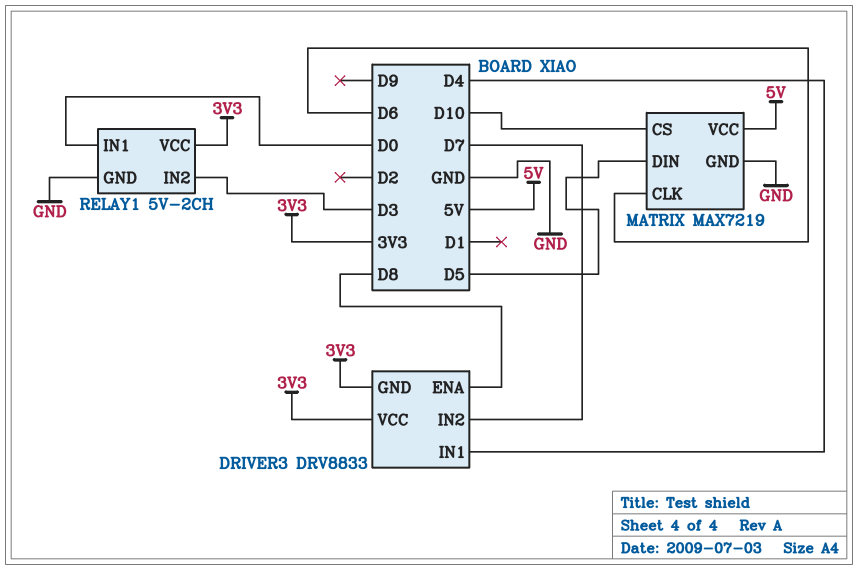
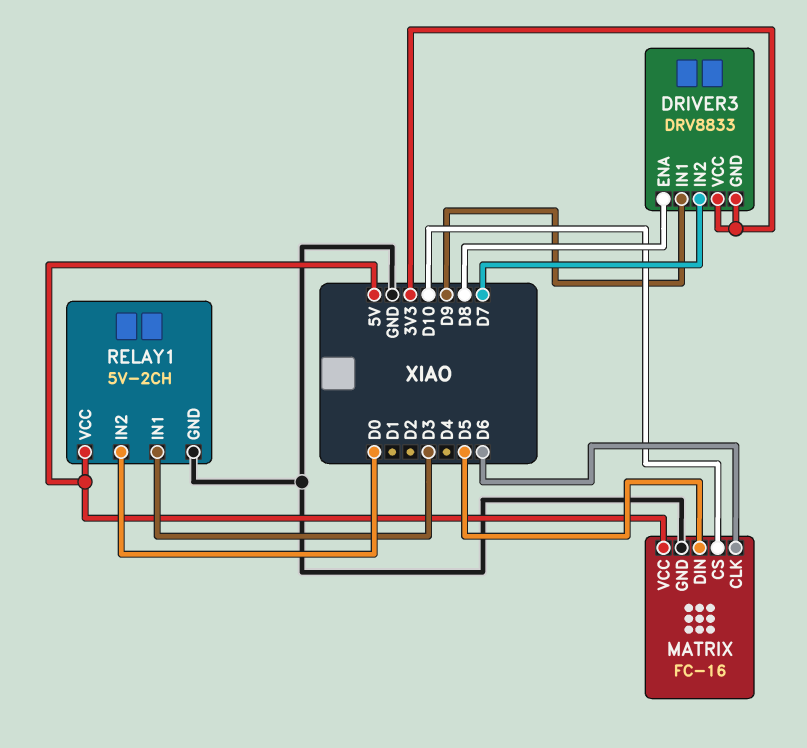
DRIVER3 pin IN1: D4 -> D9
MATRIX: MAX7219 -> FC-16
RELAY1 pin IN1: D0 -> D3
RELAY1 pin IN2: D3 -> D0
RELAY1 pin VCC: 3V3 -> 5V

